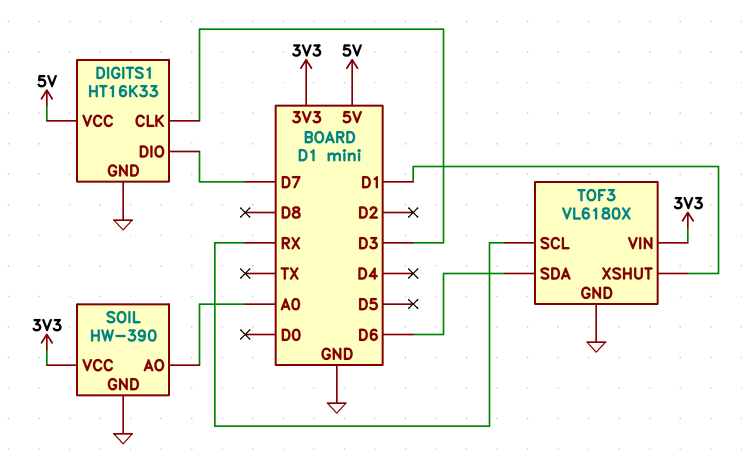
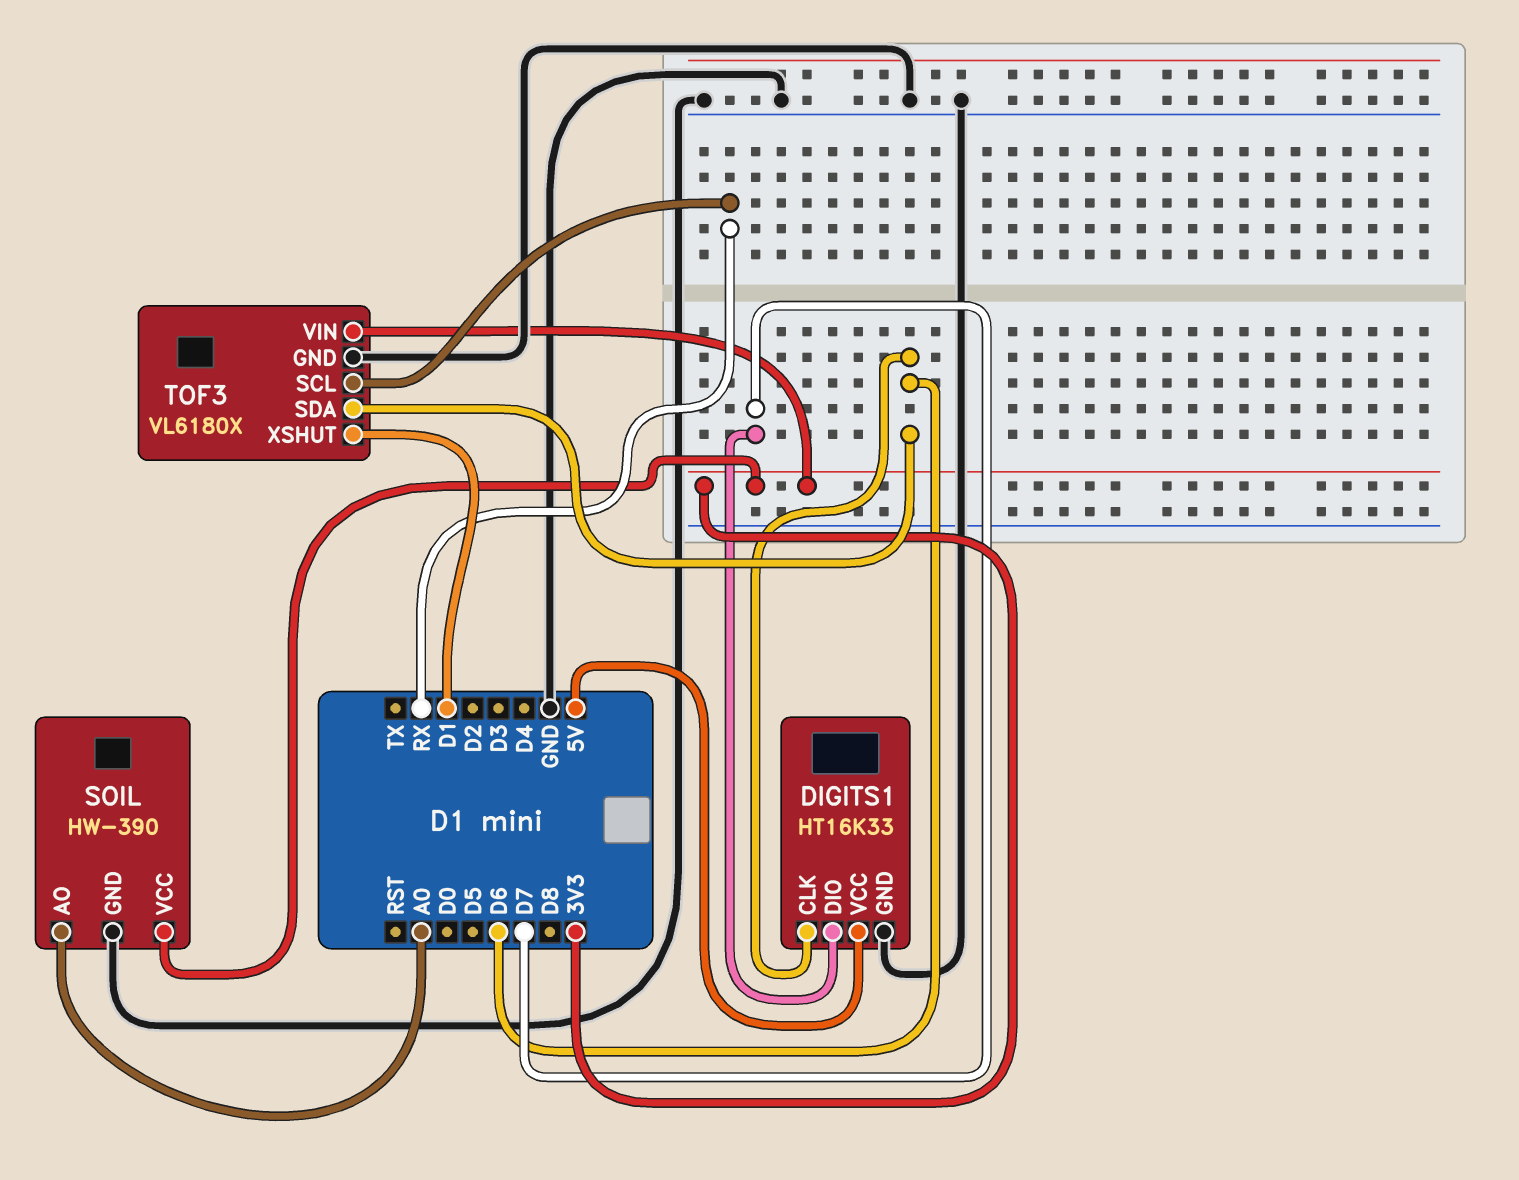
DIGITS1 pin CLK: D3 -> D6

